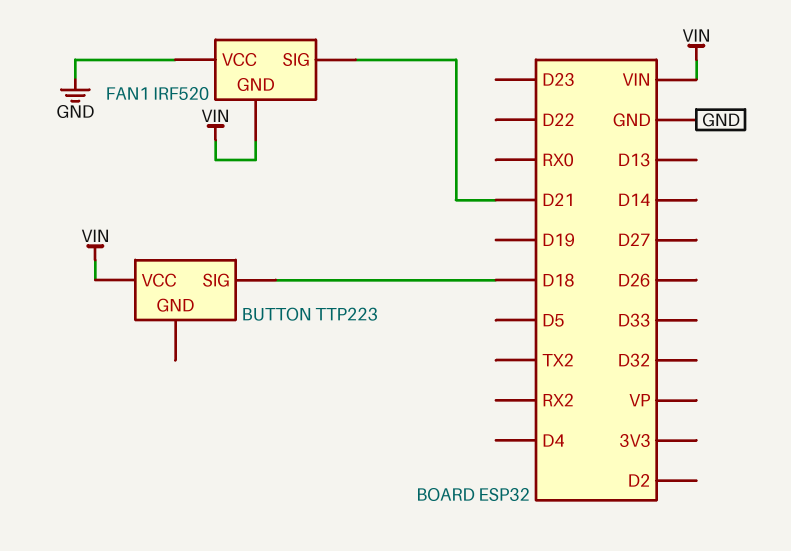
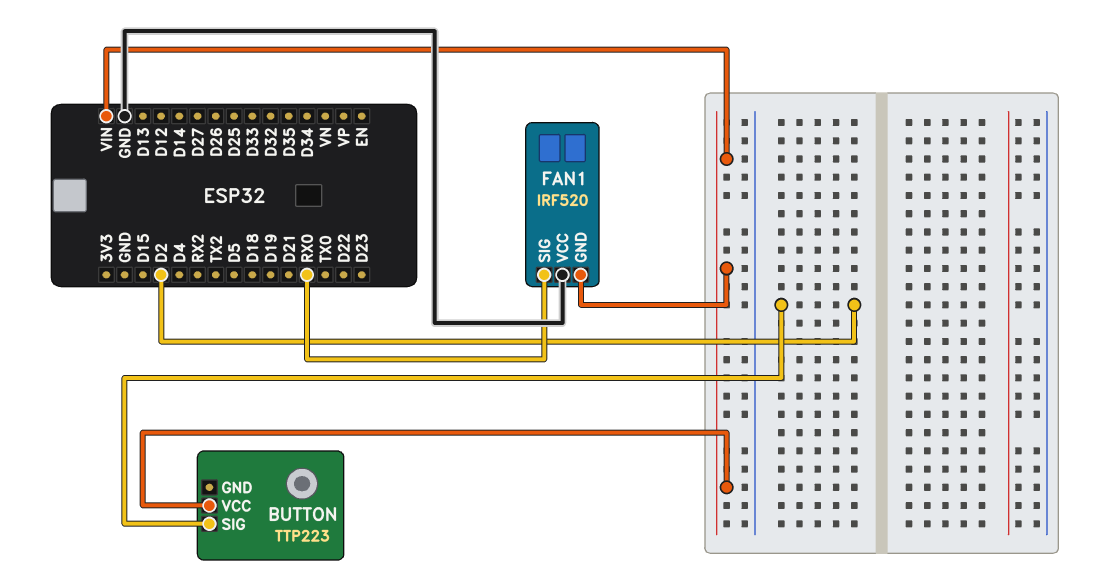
BUTTON pin SIG: D18 -> D2
FAN1 pin SIG: D21 -> RX0

